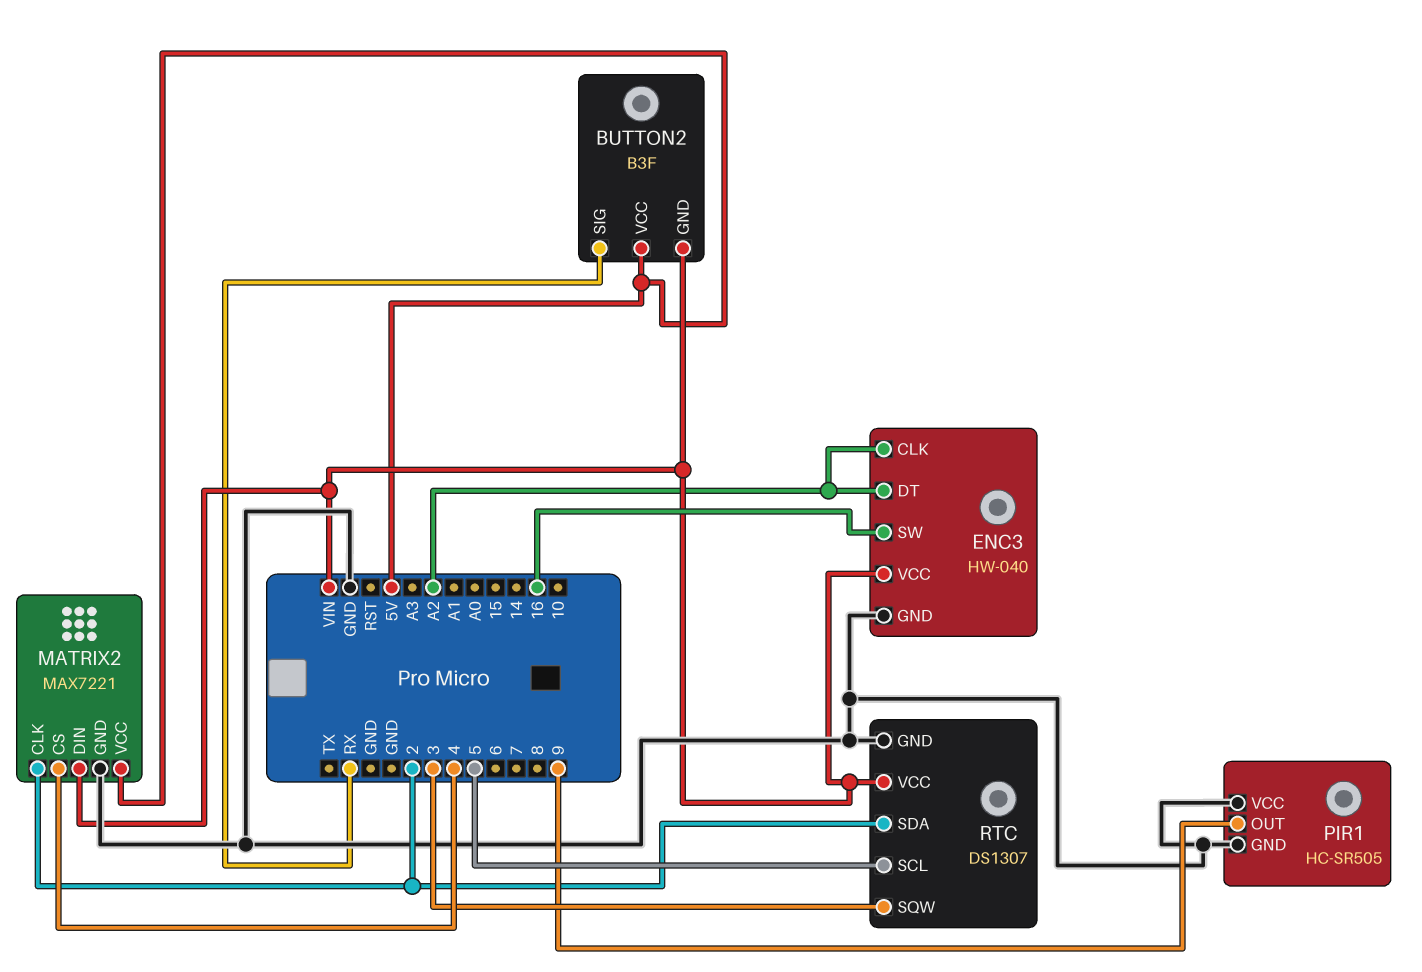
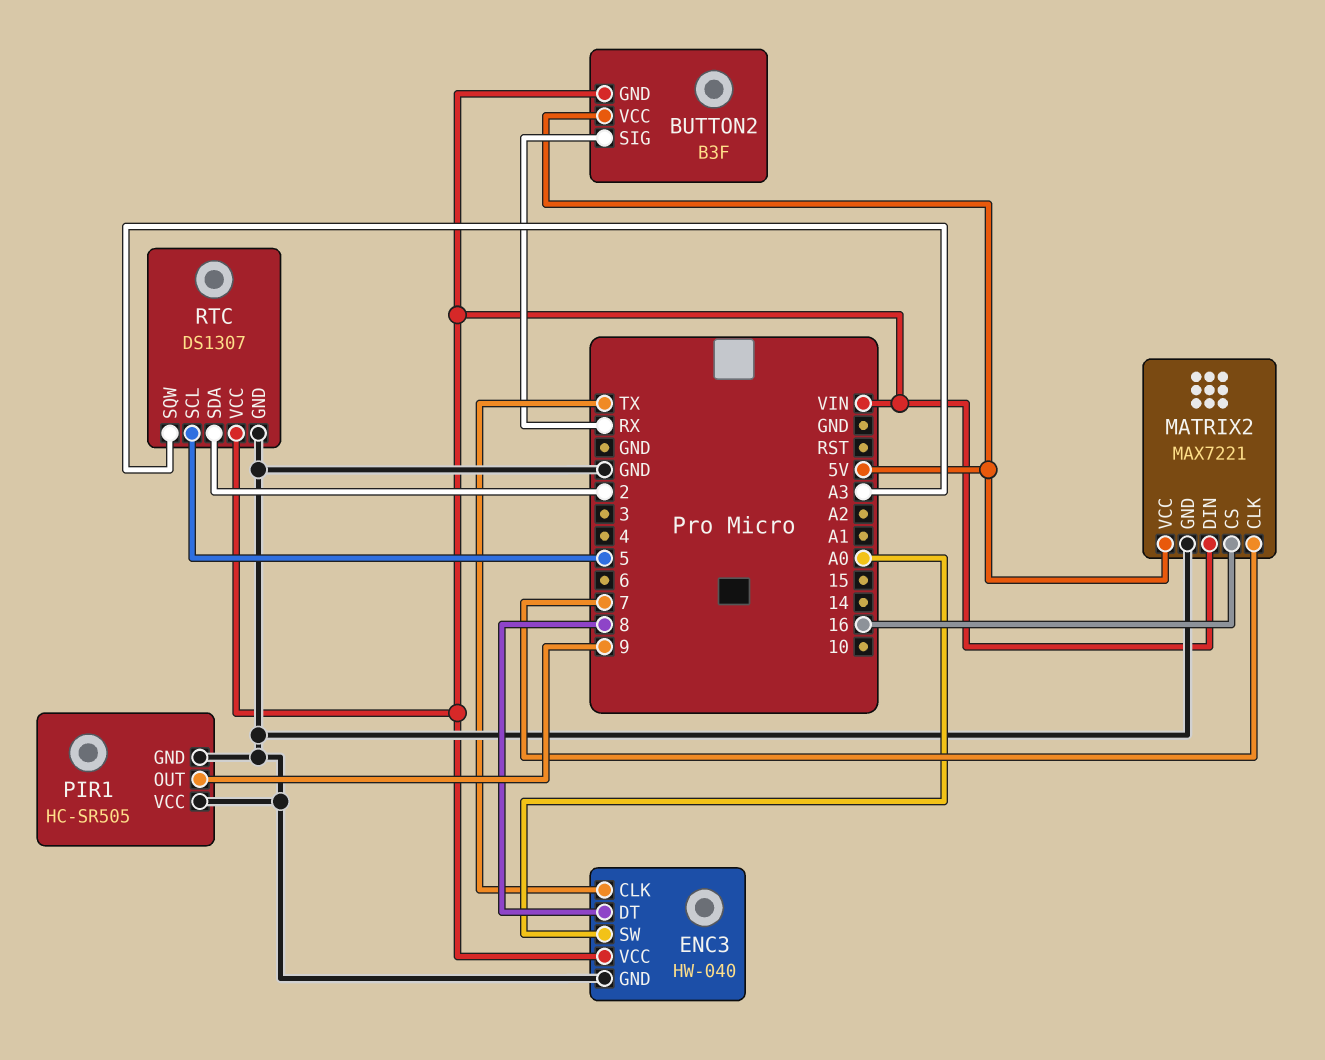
ENC3 pin CLK: A2 -> TX
ENC3 pin DT: A2 -> 8
ENC3 pin SW: 16 -> A0
MATRIX2 pin CLK: 2 -> 7
MATRIX2 pin CS: 4 -> 16
RTC pin SQW: 3 -> A3

